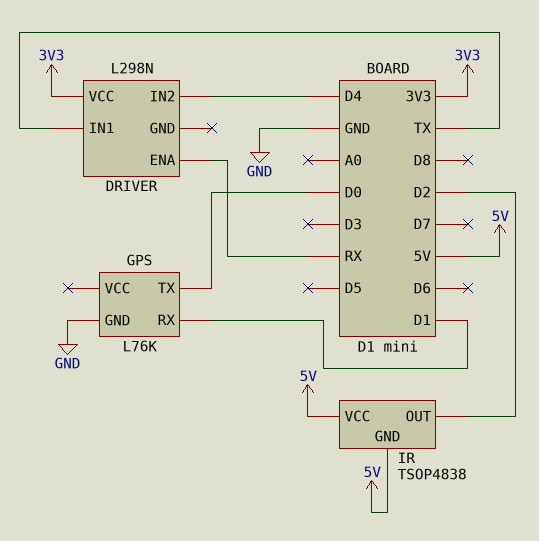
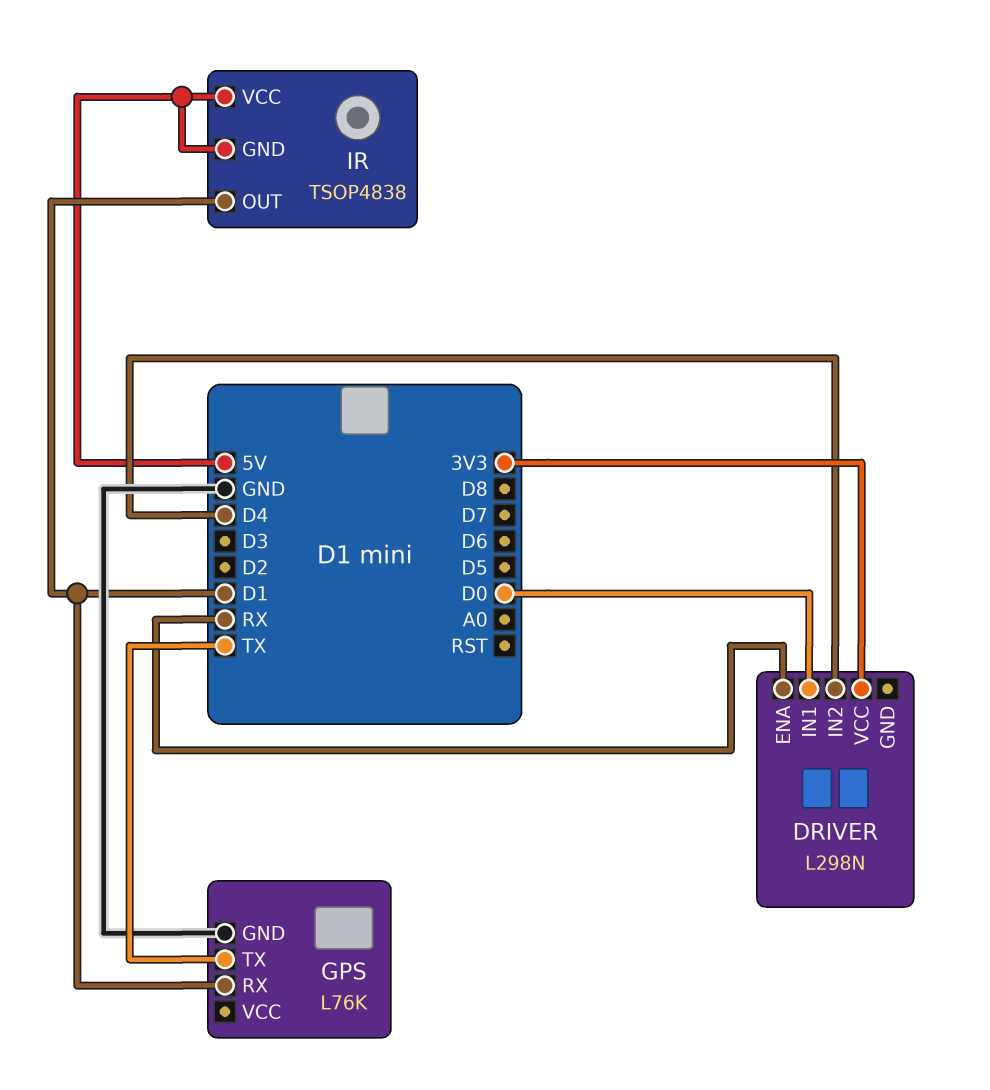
DRIVER pin IN1: TX -> D0
GPS pin TX: D0 -> TX
IR pin OUT: D2 -> D1

